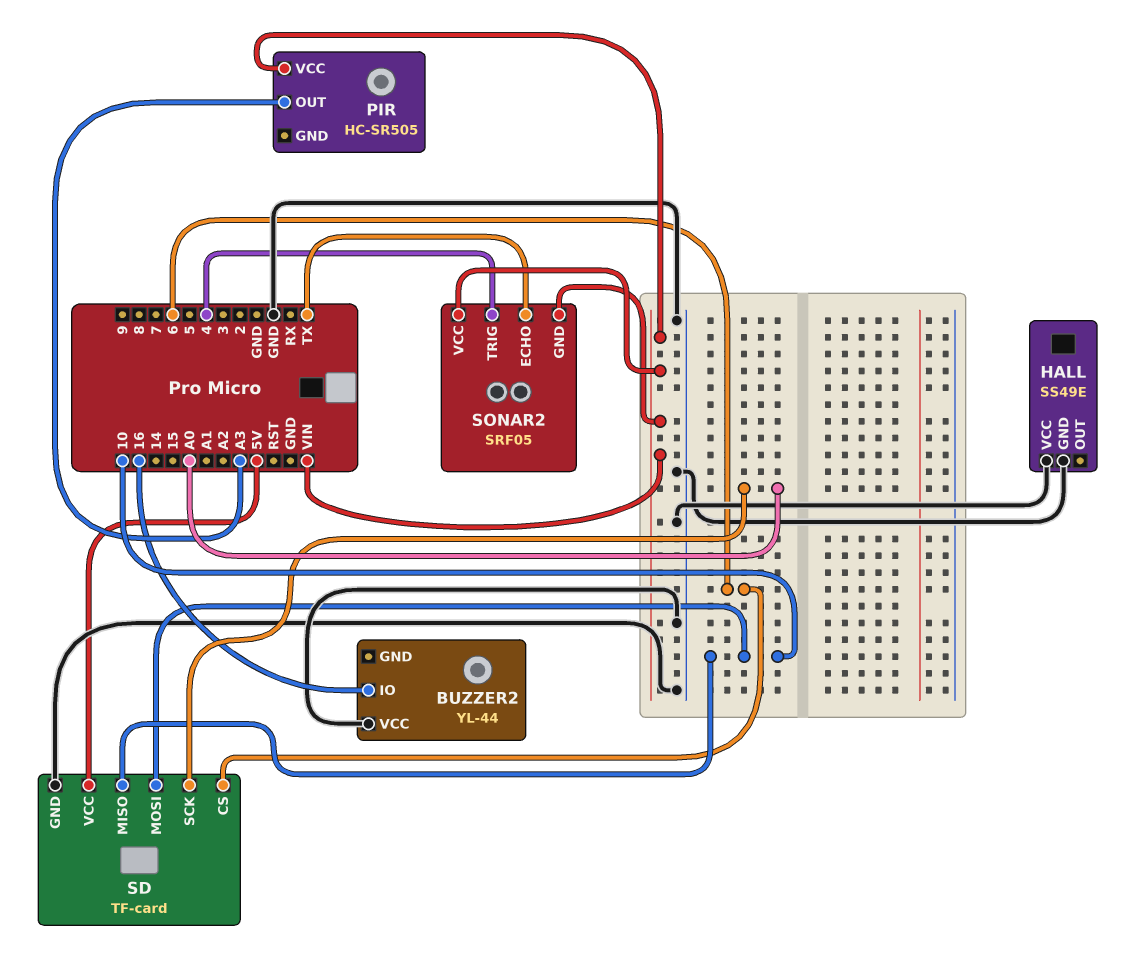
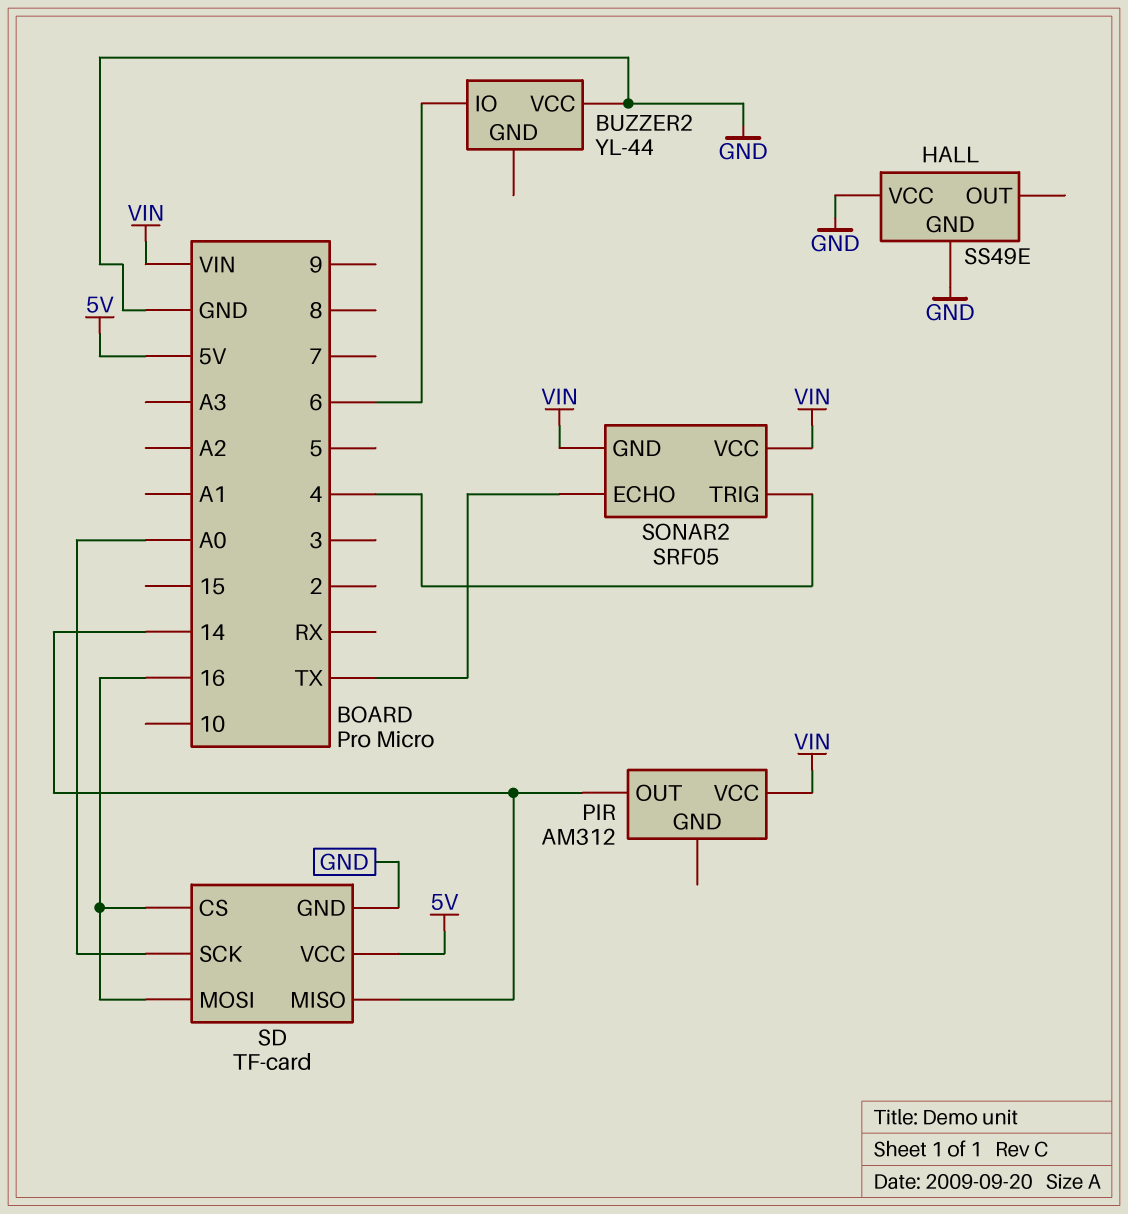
BUZZER2 pin IO: 16 -> 6
PIR: HC-SR505 -> AM312
PIR pin OUT: A3 -> 14
SD pin CS: 6 -> 16
SD pin MISO: 10 -> 14
SD pin MOSI: 10 -> 16

